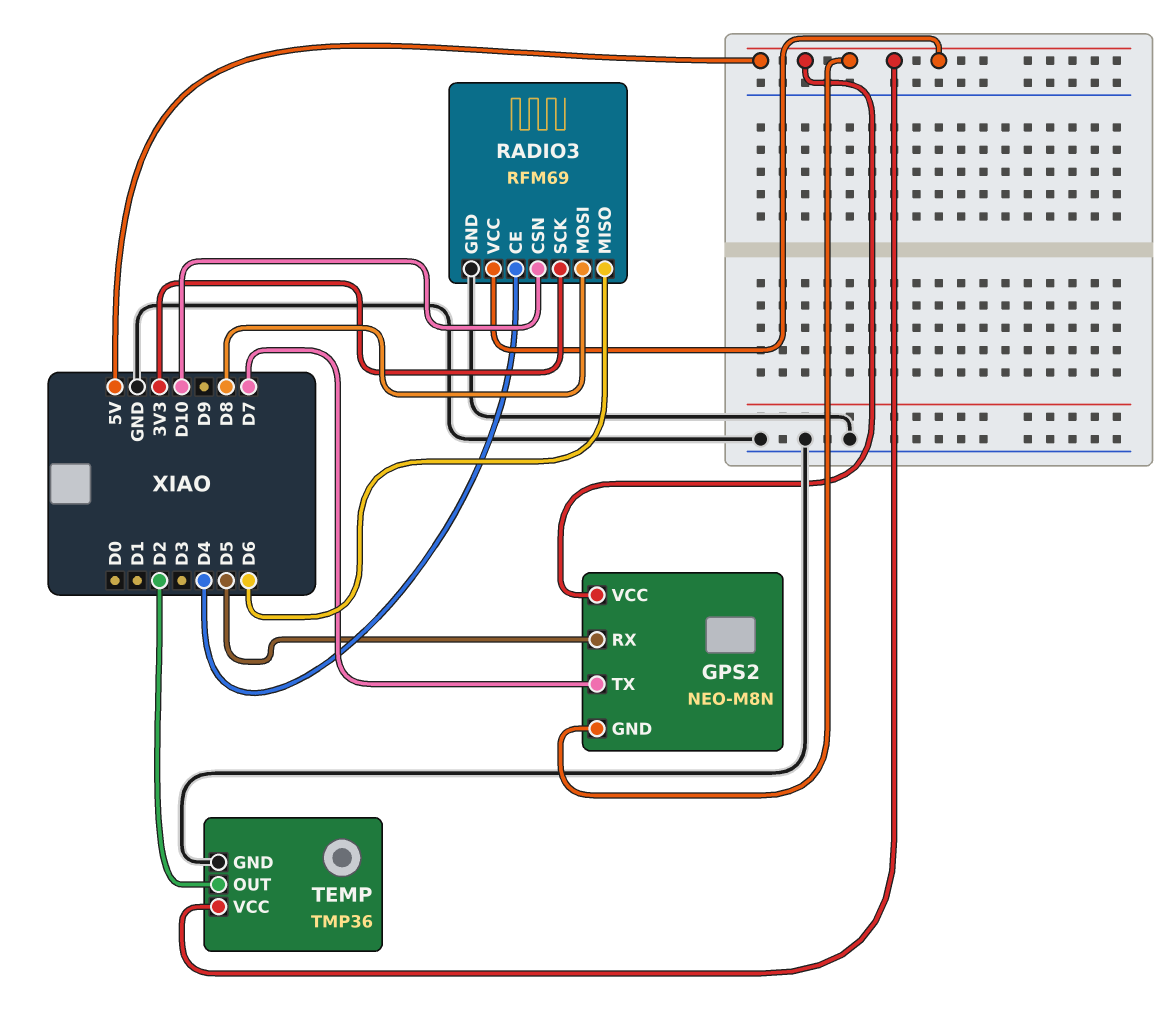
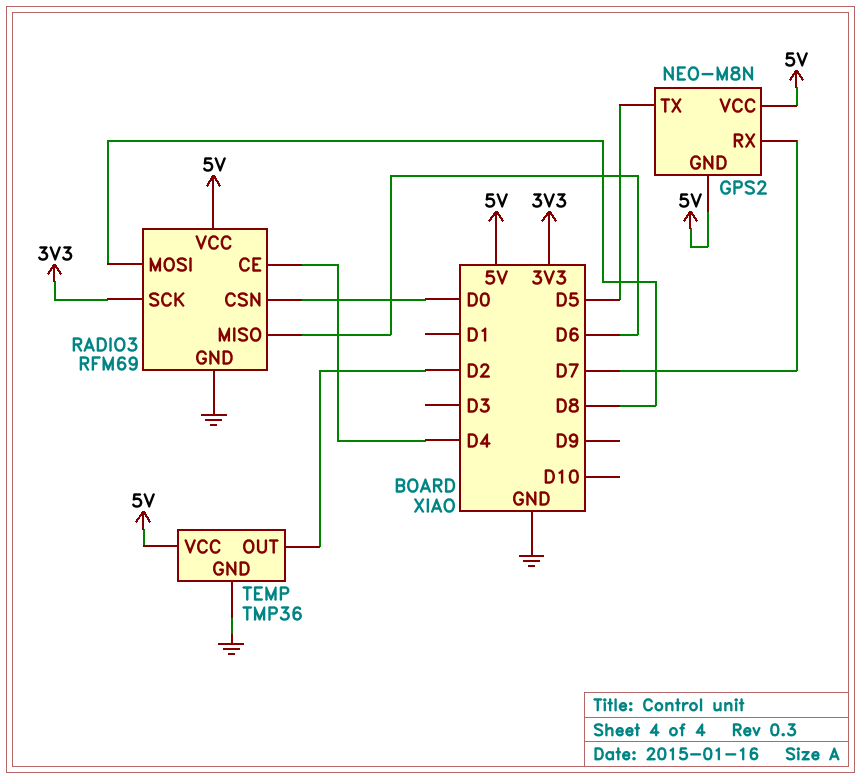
GPS2 pin RX: D5 -> D7
GPS2 pin TX: D7 -> D5
RADIO3 pin CSN: D10 -> D0

